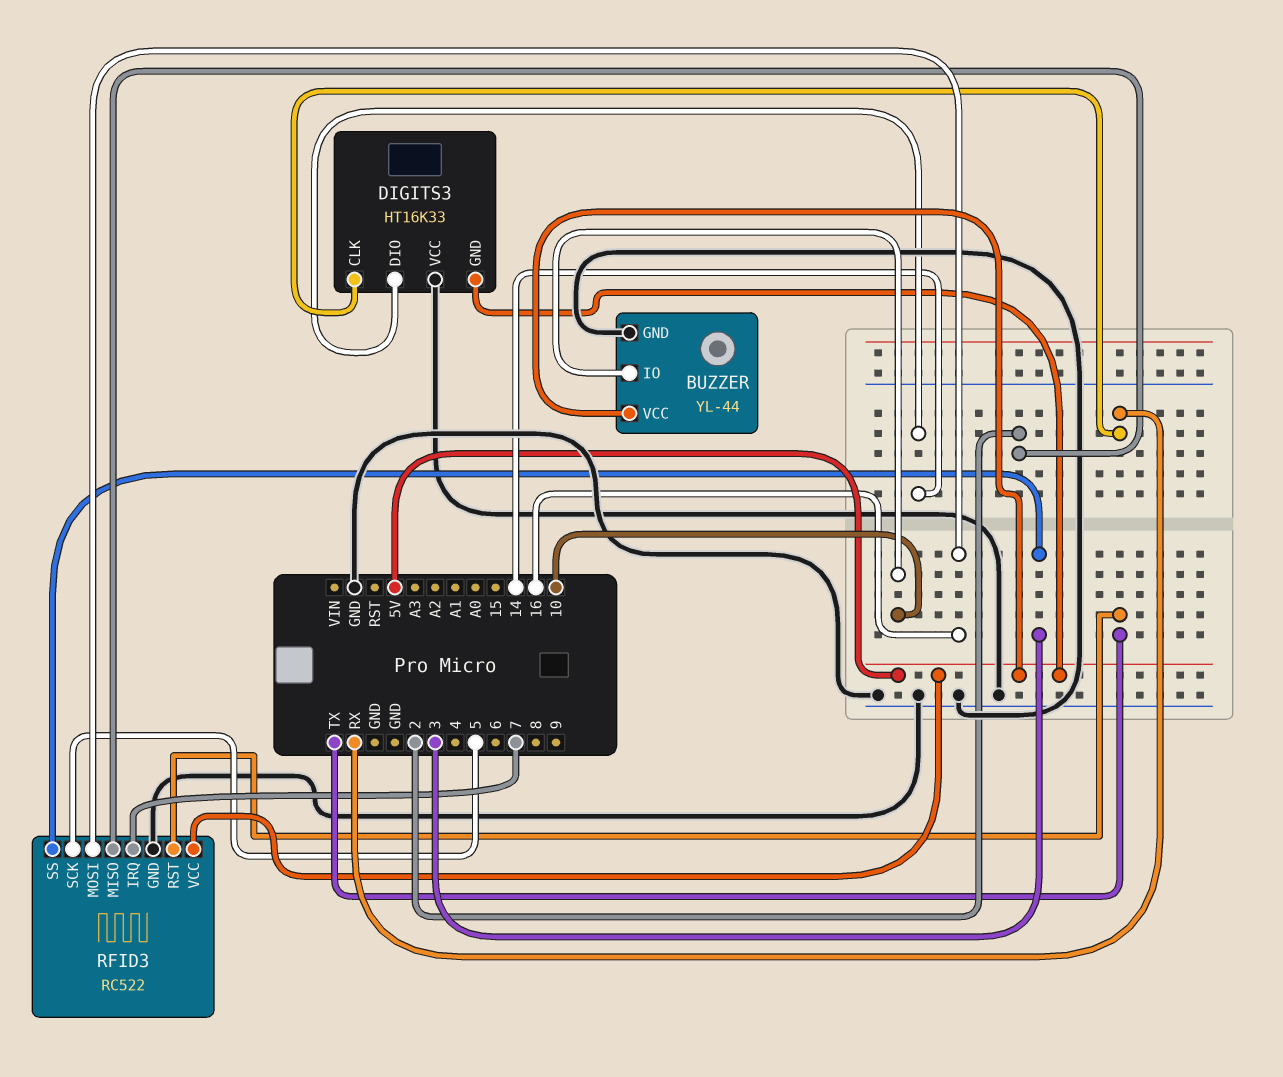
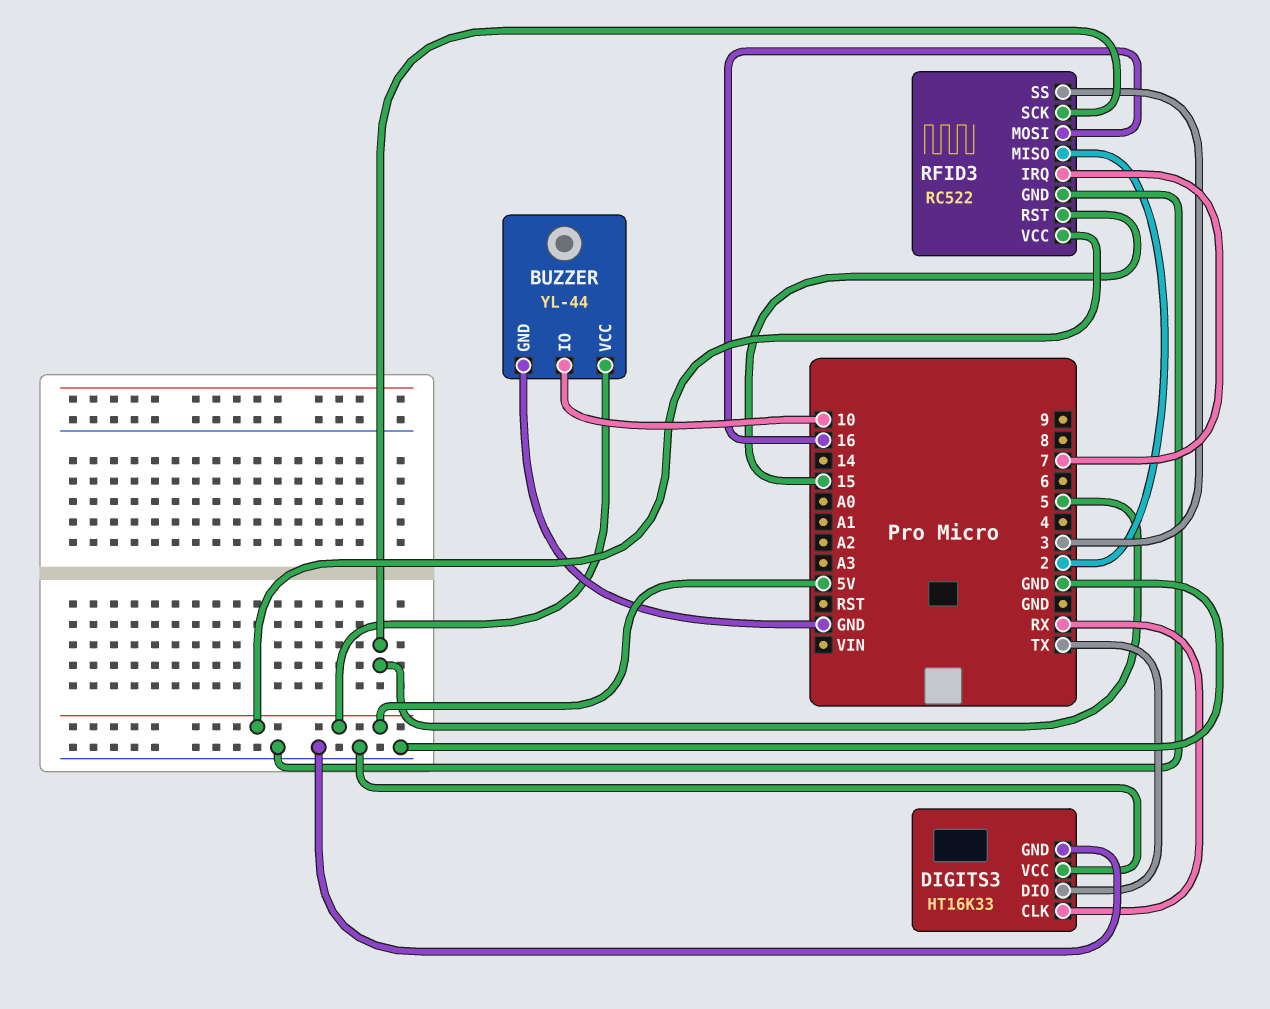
DIGITS3 pin DIO: 14 -> TX
DIGITS3 pin GND: 5V -> GND
RFID3 pin RST: TX -> 15

